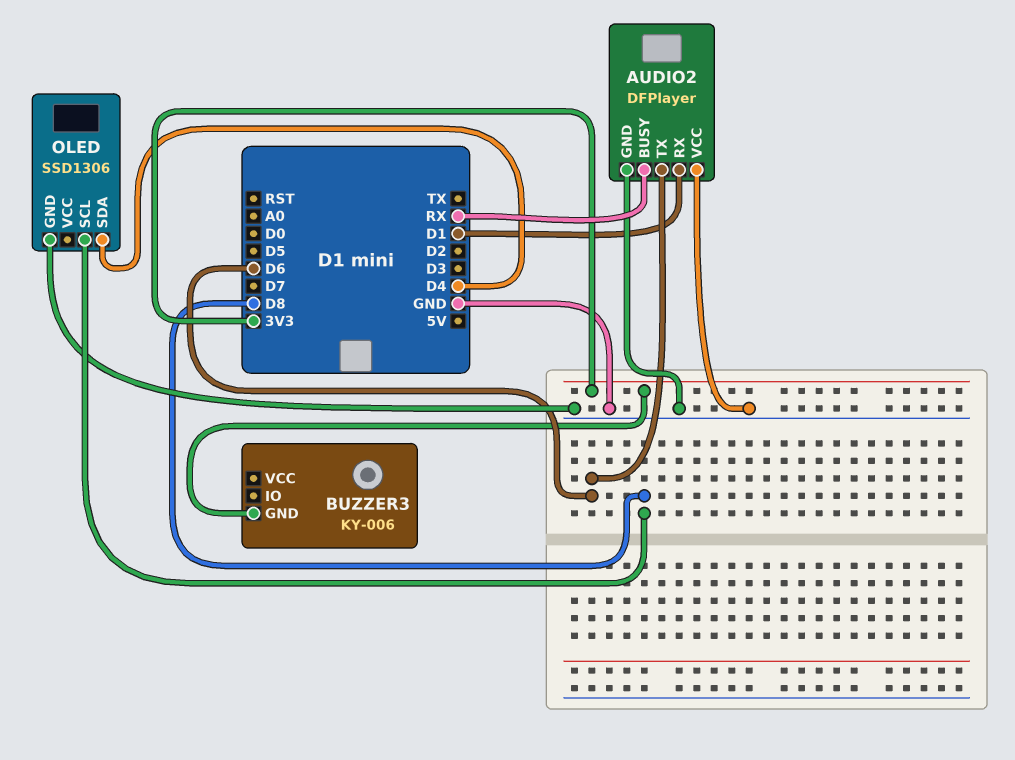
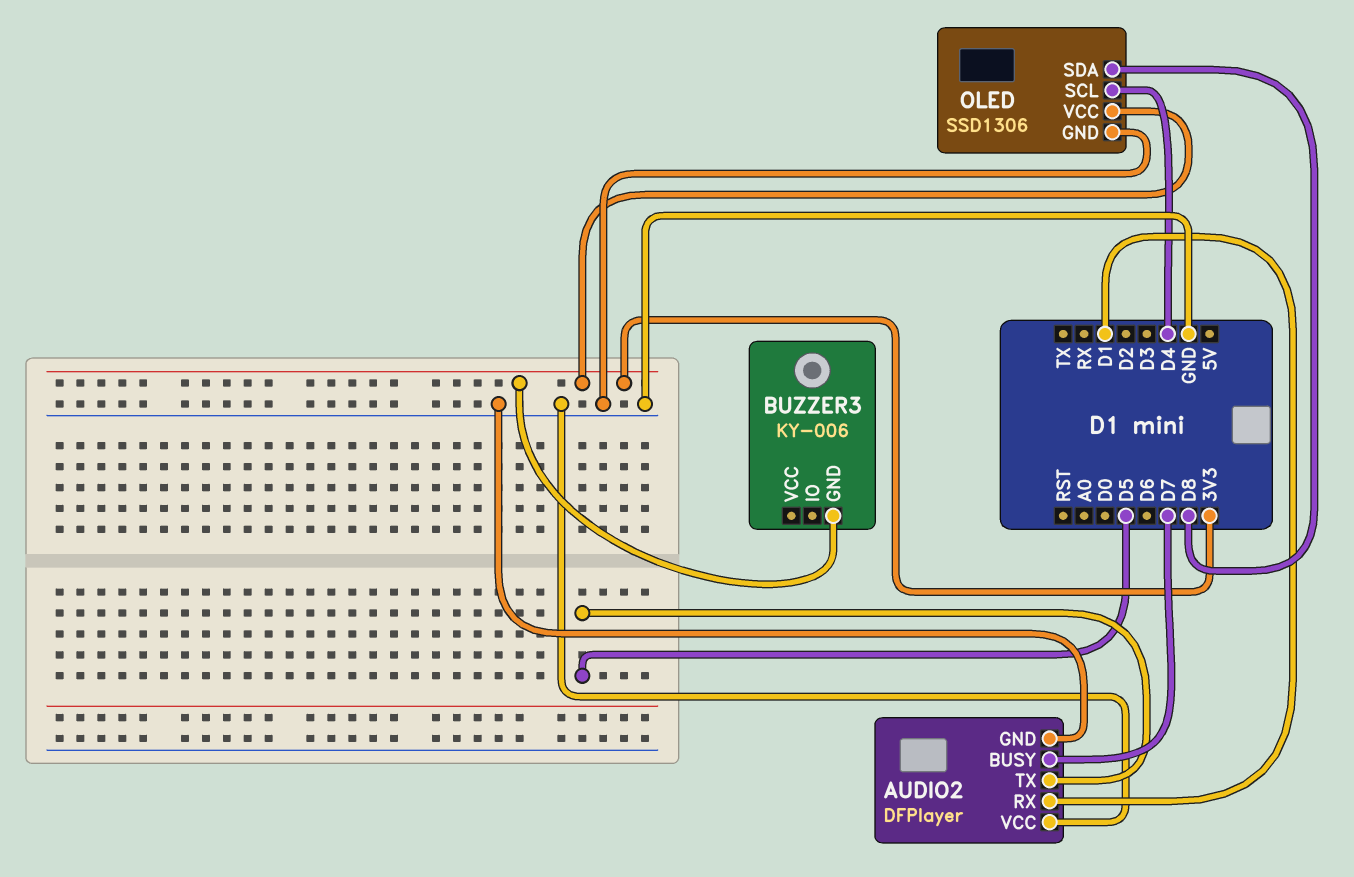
AUDIO2 pin BUSY: RX -> D7
AUDIO2 pin TX: D6 -> D5
OLED pin SCL: D8 -> D4
OLED pin SDA: D4 -> D8
OLED pin VCC: none -> 3V3

